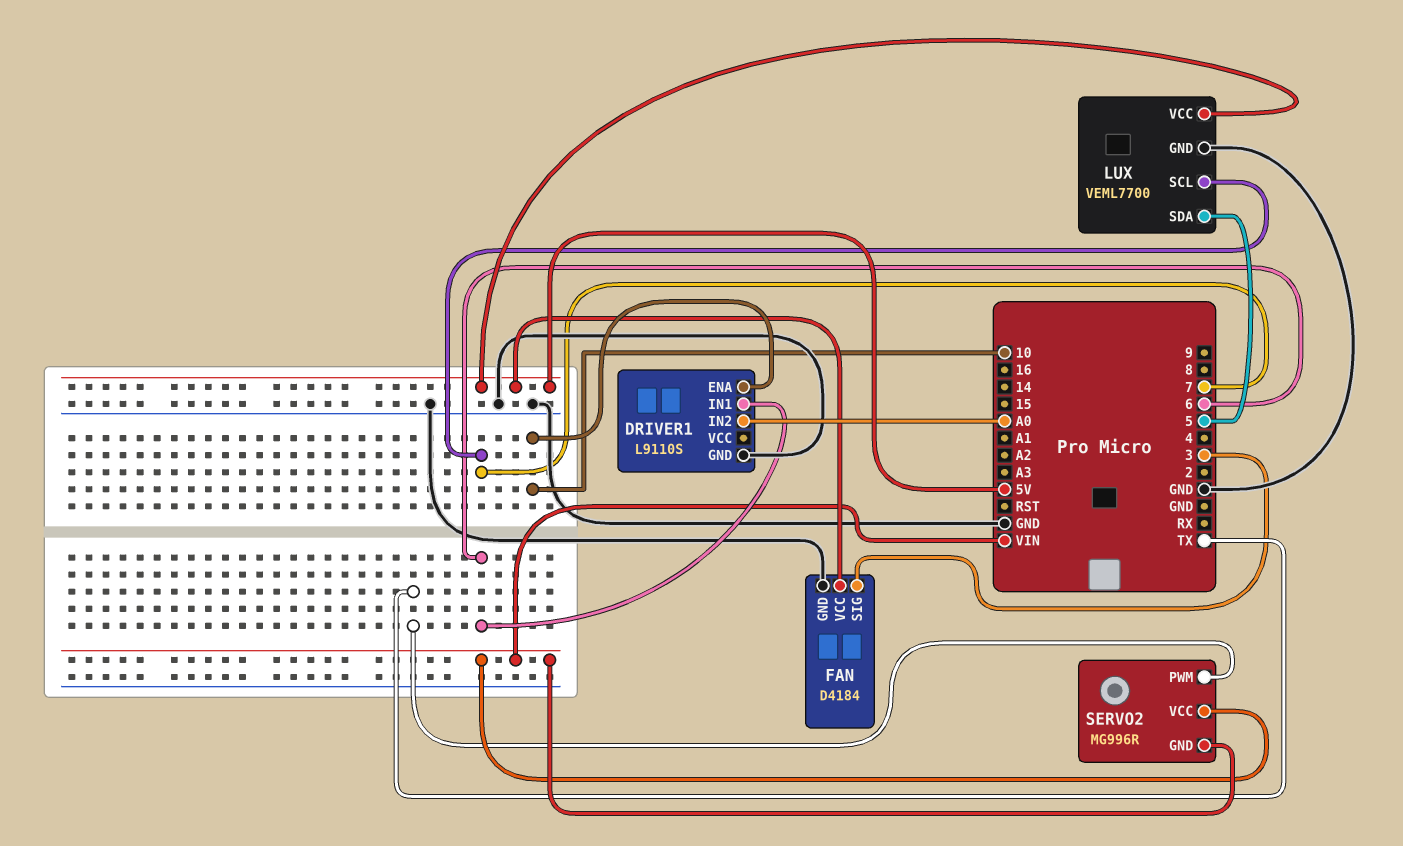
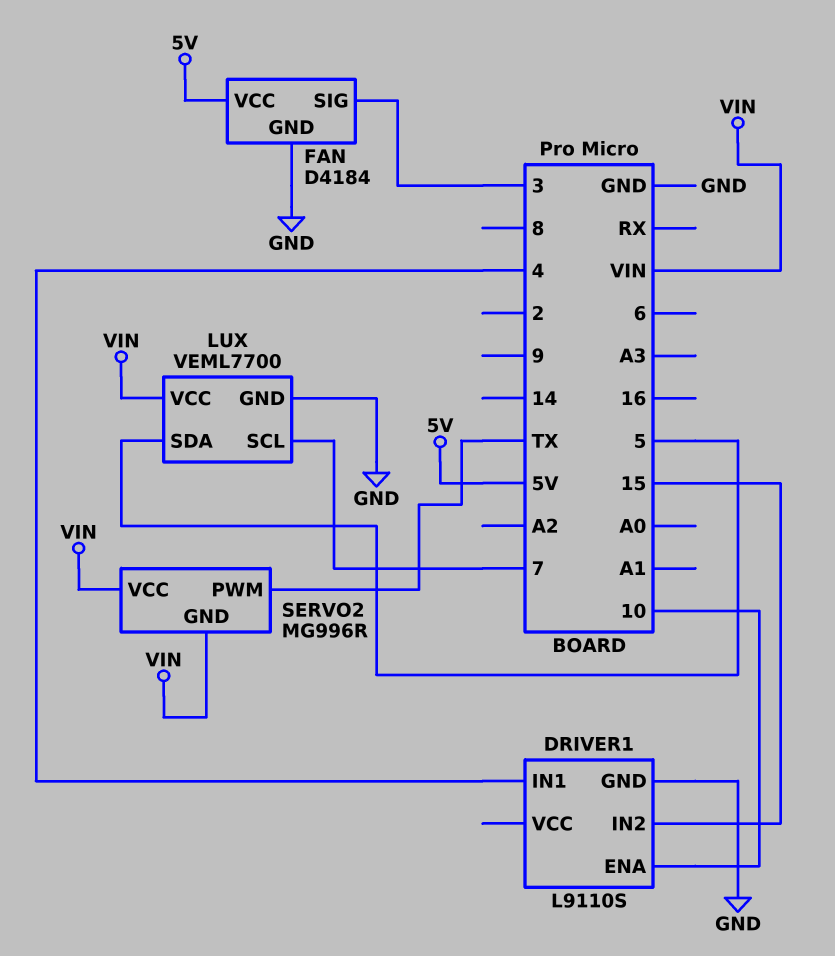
DRIVER1 pin IN1: 6 -> 4
DRIVER1 pin IN2: A0 -> 15
LUX pin VCC: 5V -> VIN

